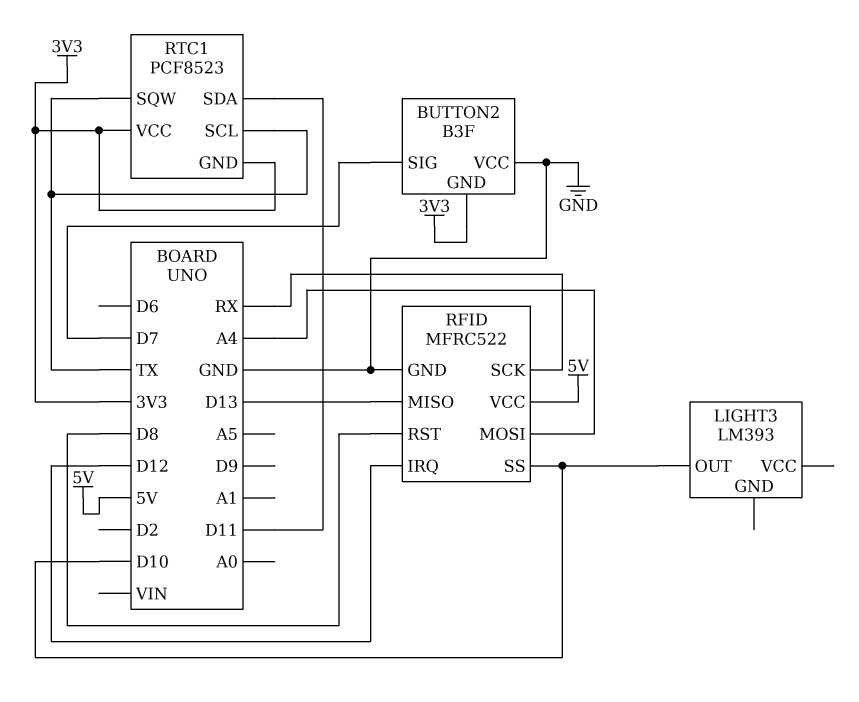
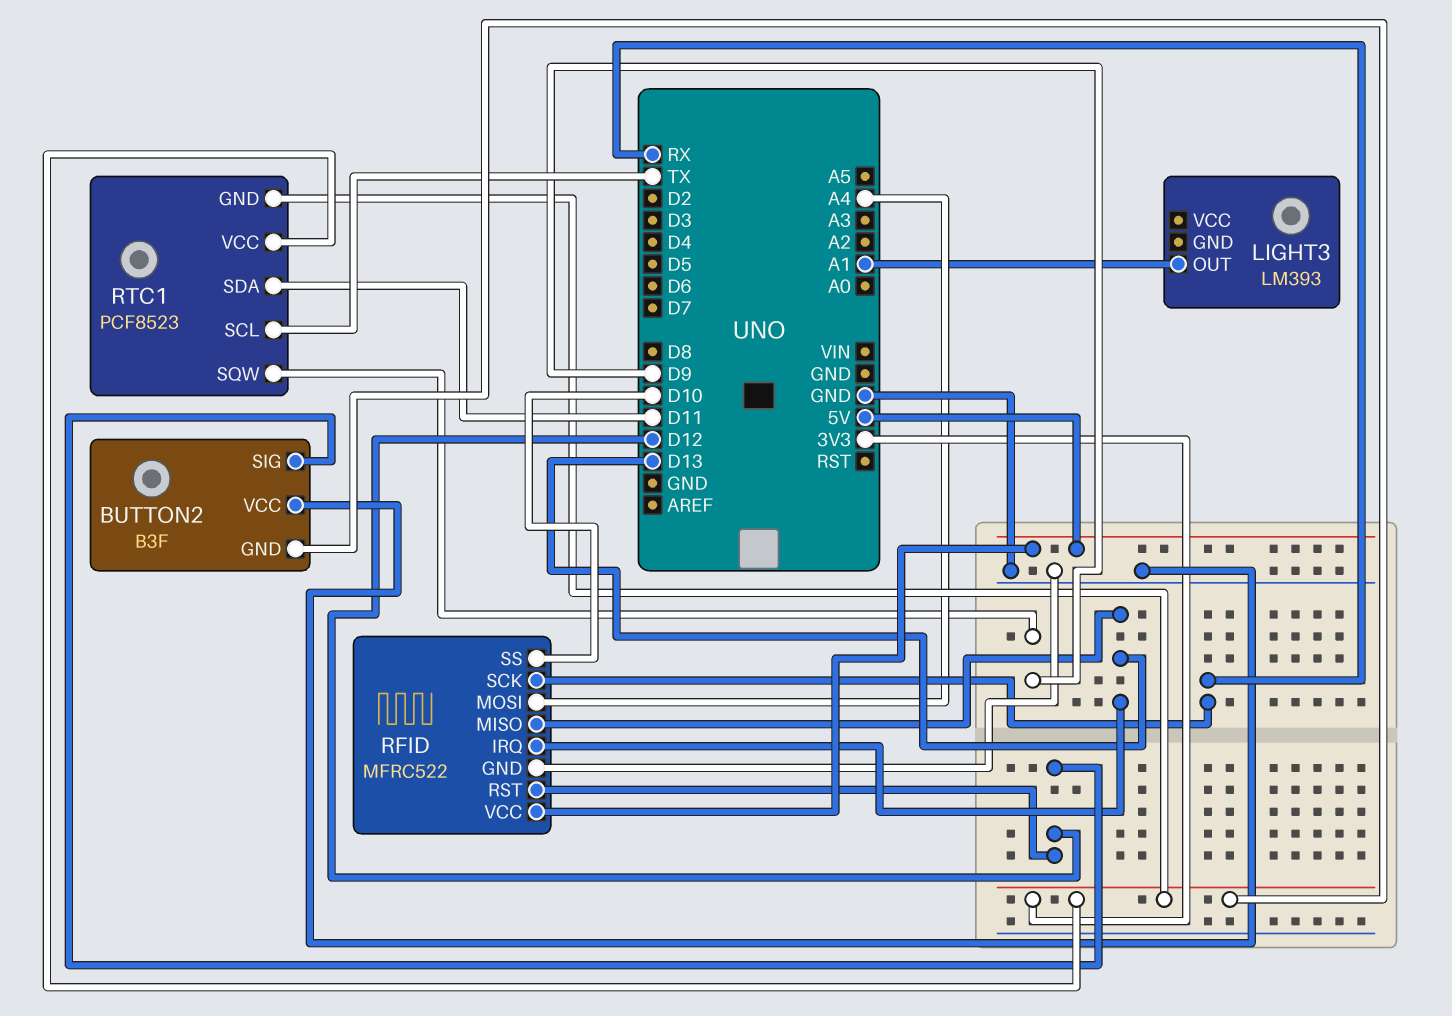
BUTTON2 pin SIG: D7 -> D12
LIGHT3 pin OUT: D10 -> A1
RFID pin IRQ: D12 -> D13
RFID pin RST: D8 -> D12
RTC1 pin SQW: TX -> D9

